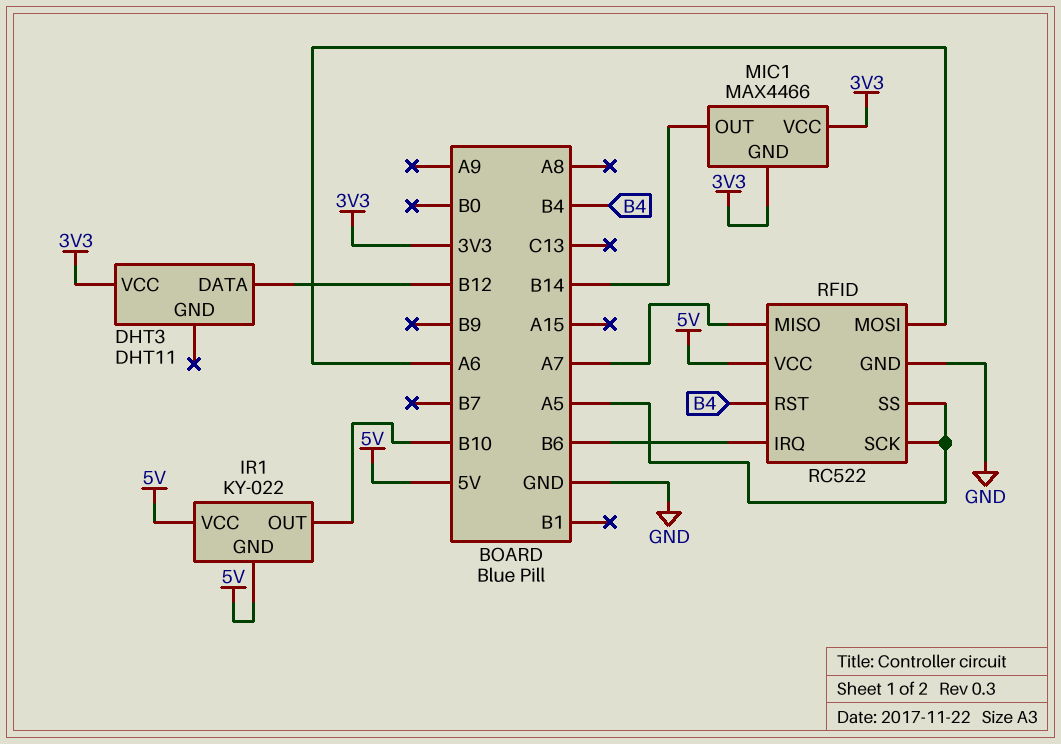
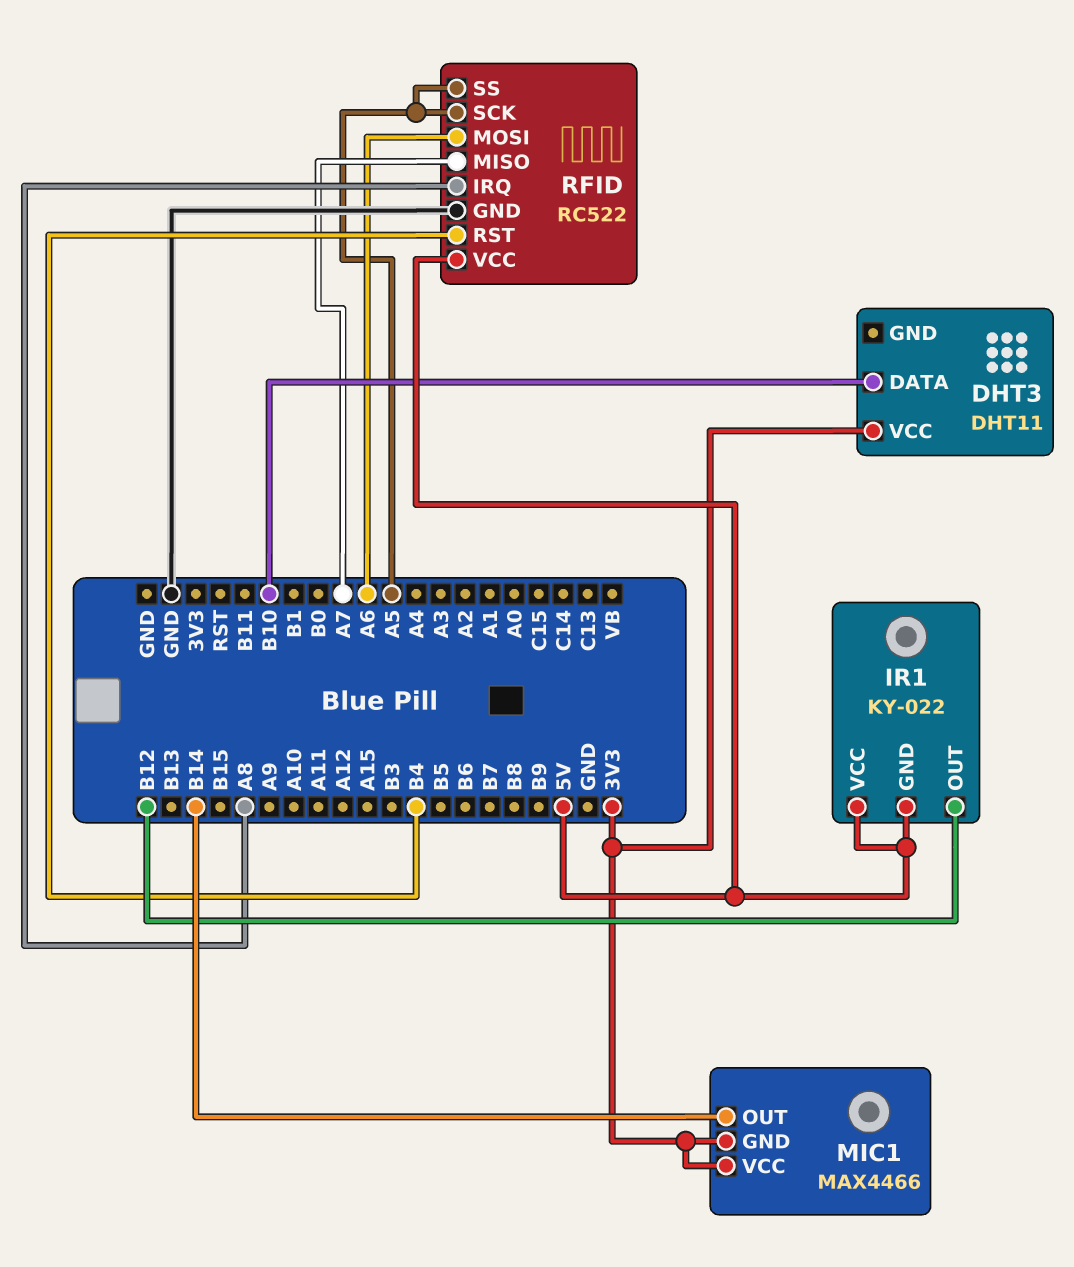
DHT3 pin DATA: B12 -> B10
IR1 pin OUT: B10 -> B12
RFID pin IRQ: B6 -> A8

